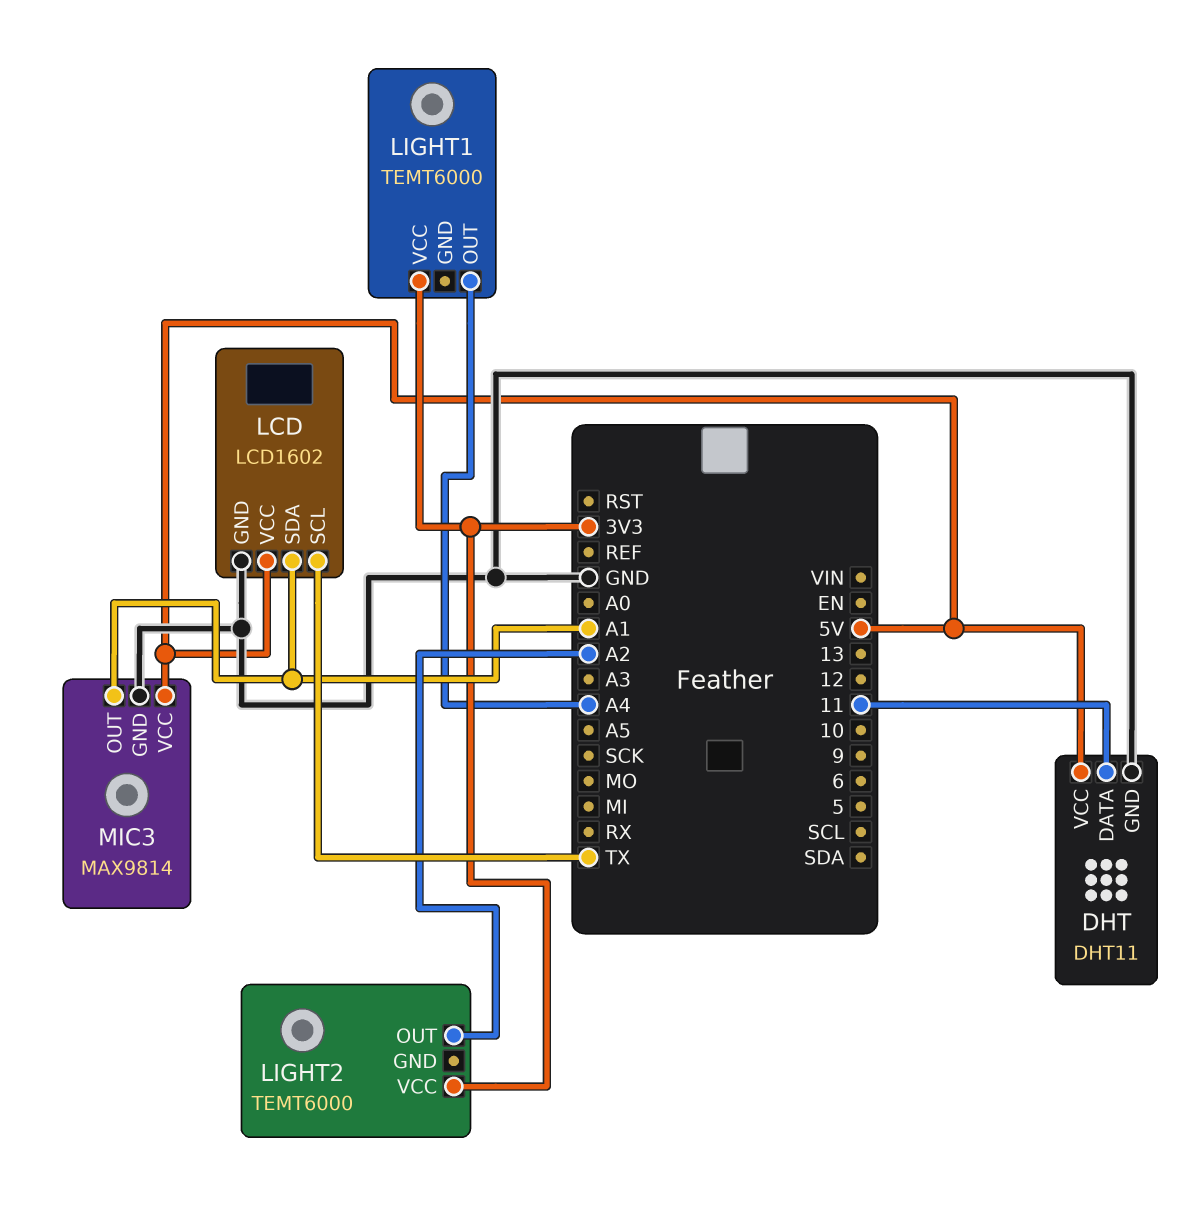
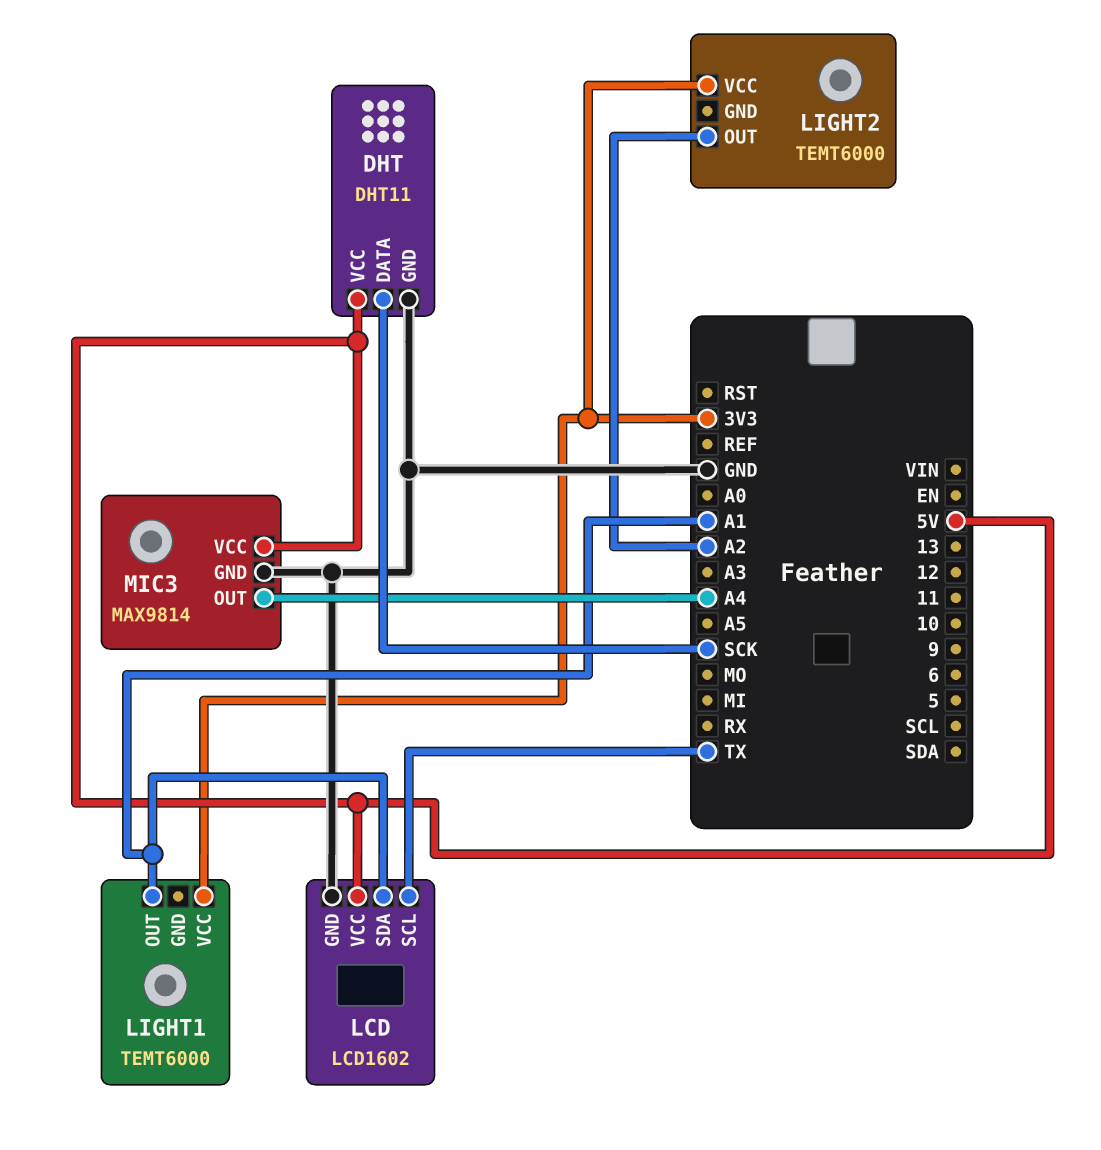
DHT pin DATA: 11 -> SCK
LIGHT1 pin OUT: A4 -> A1
MIC3 pin OUT: A1 -> A4

